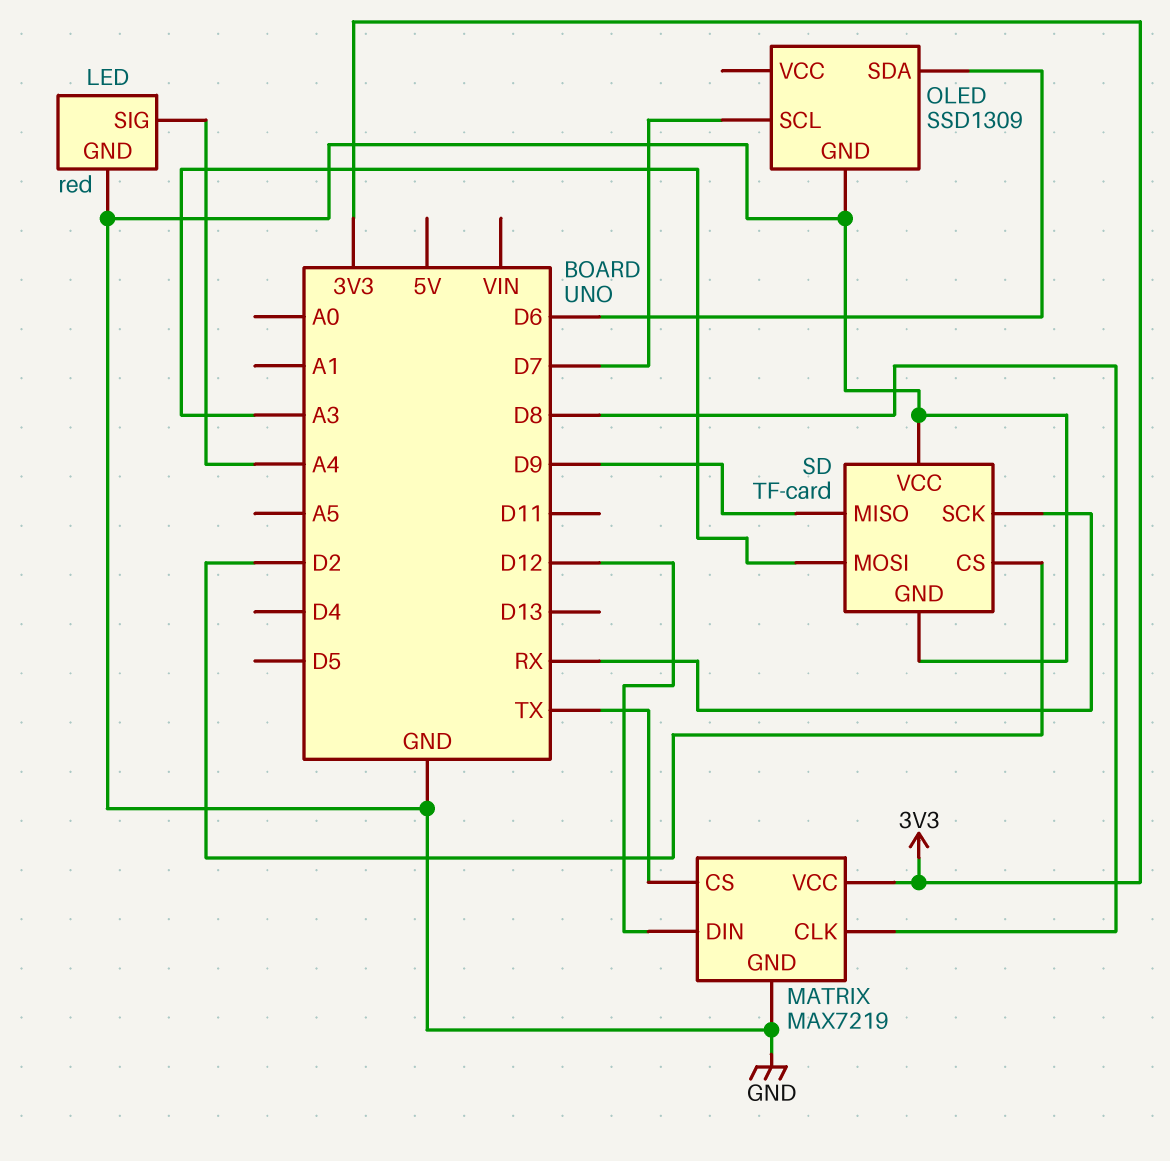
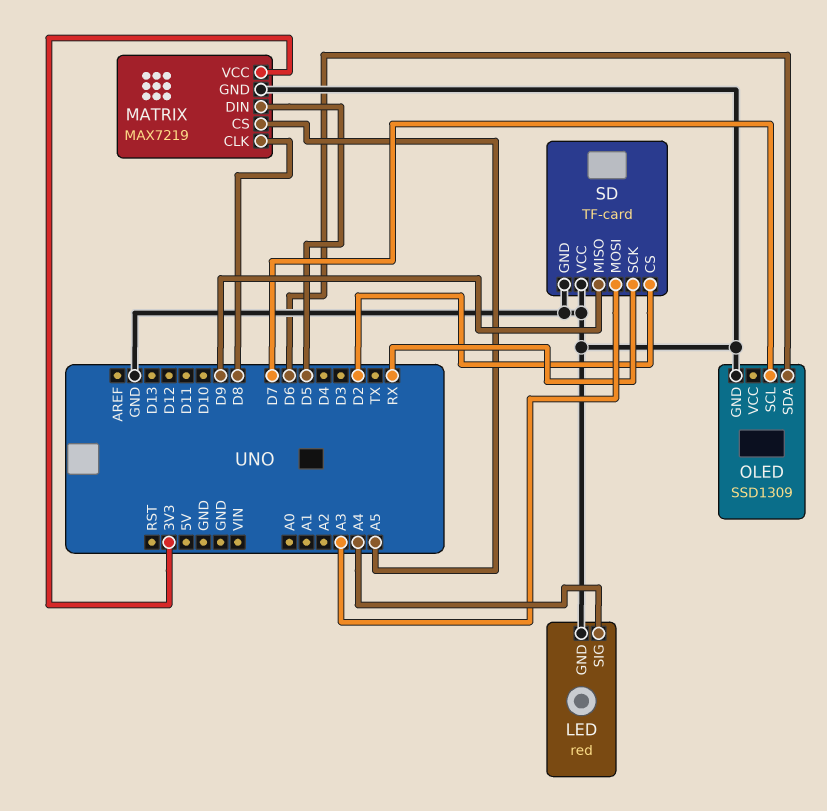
MATRIX pin CS: TX -> A5
MATRIX pin DIN: D12 -> D5

